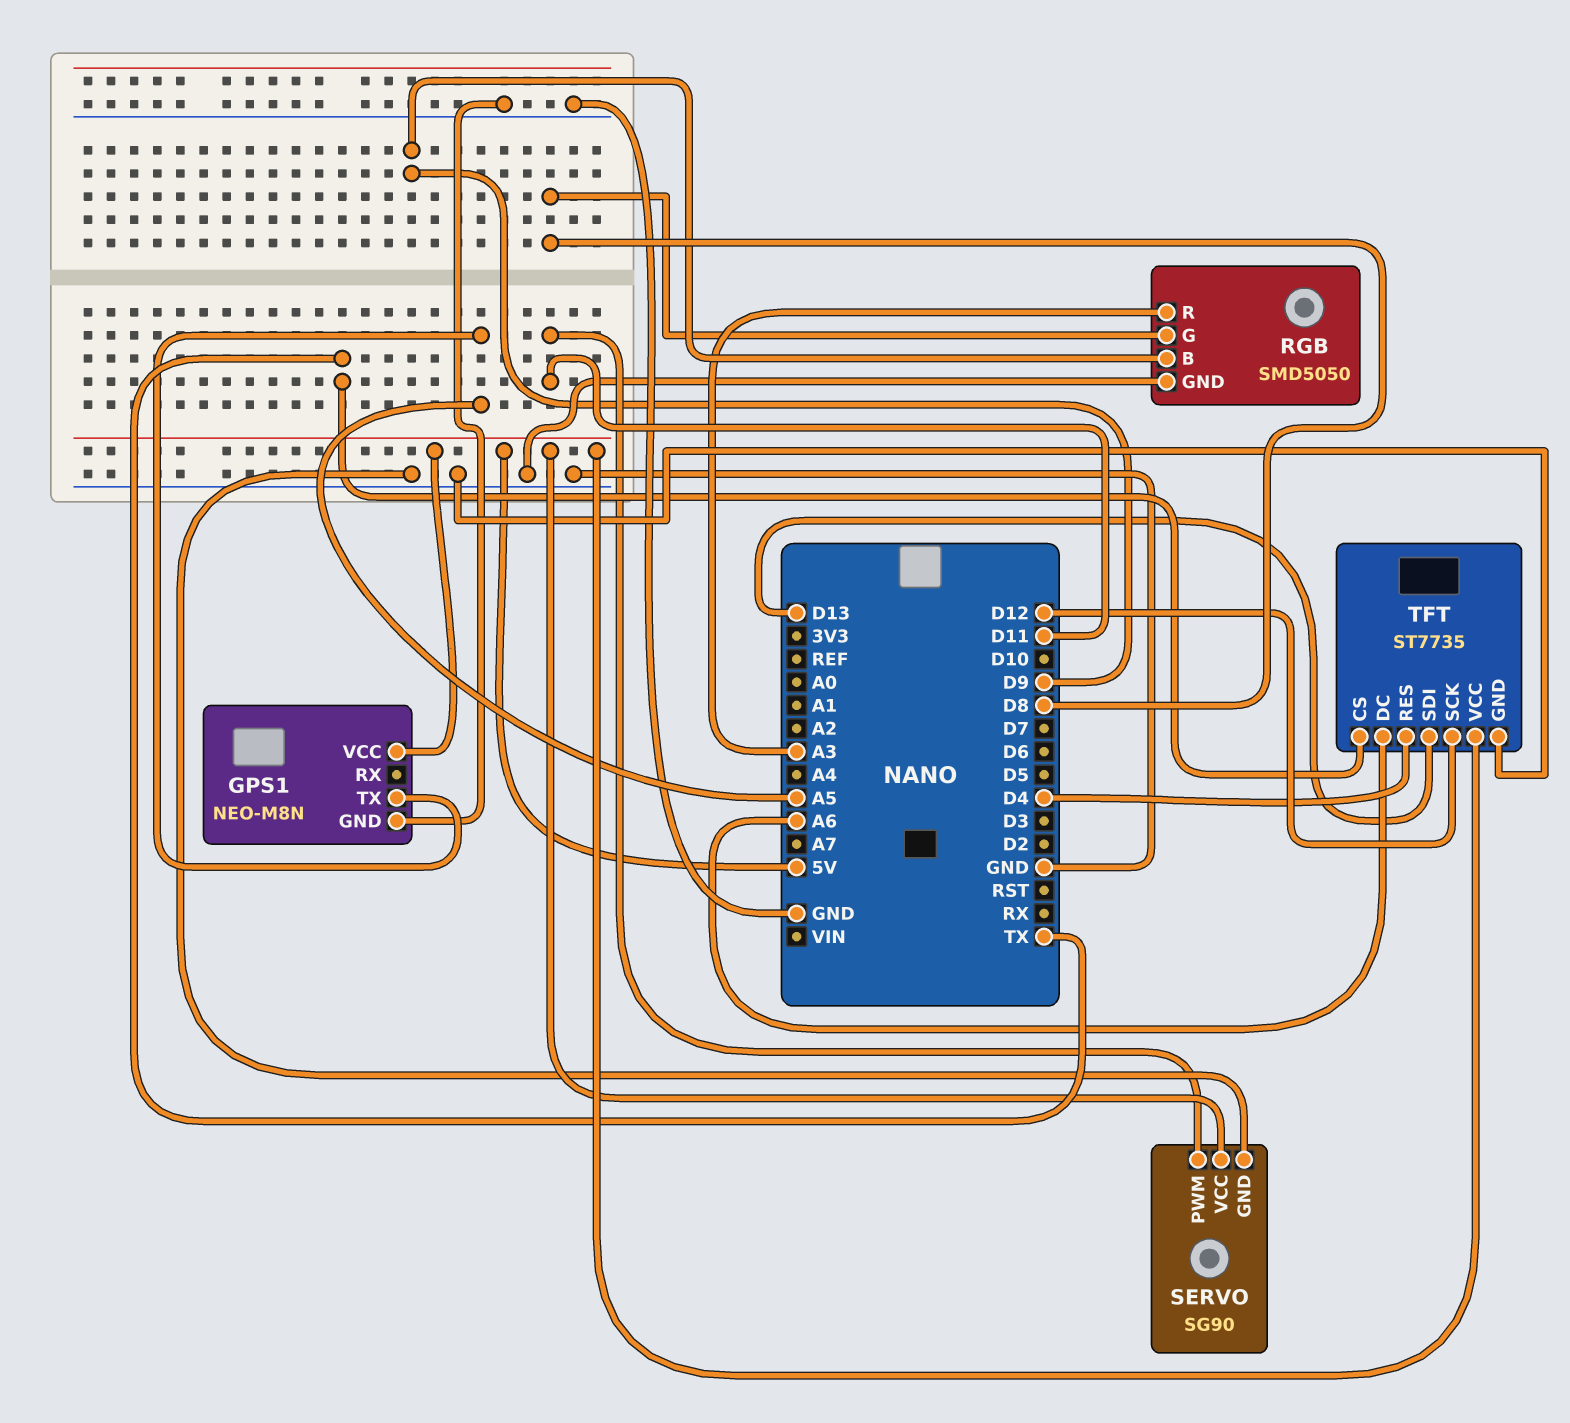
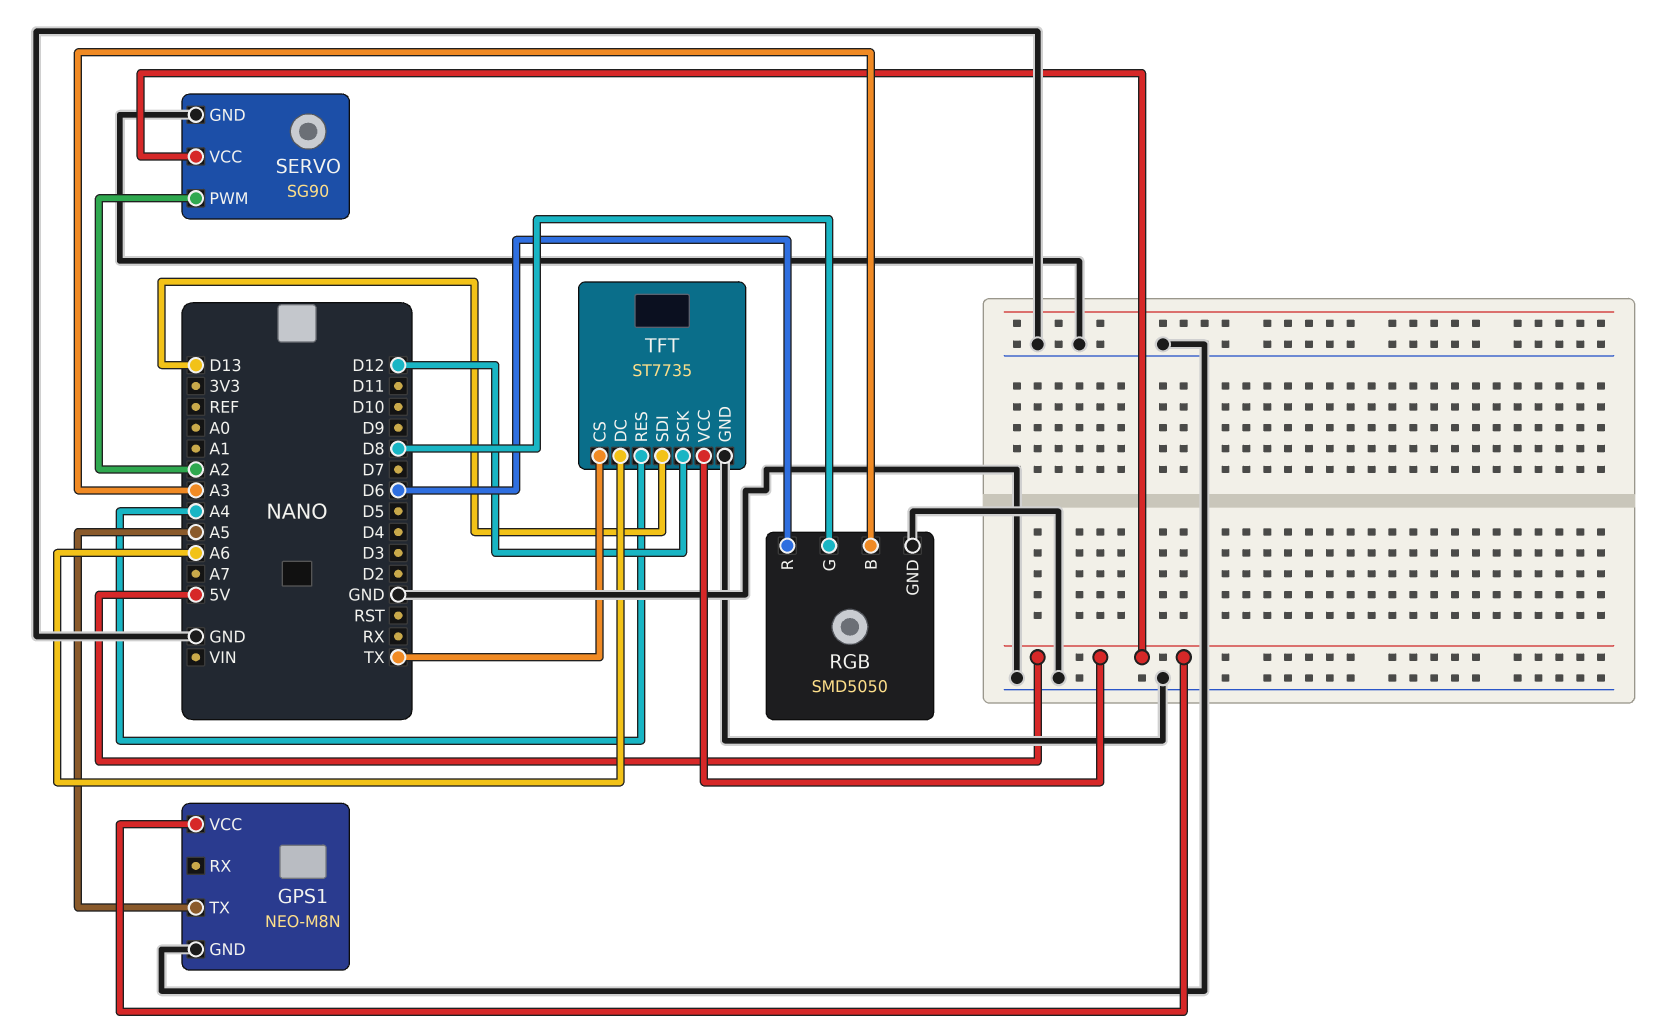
RGB pin B: D9 -> A3
RGB pin R: A3 -> D6
SERVO pin PWM: D11 -> A2
TFT pin RES: D4 -> A4

